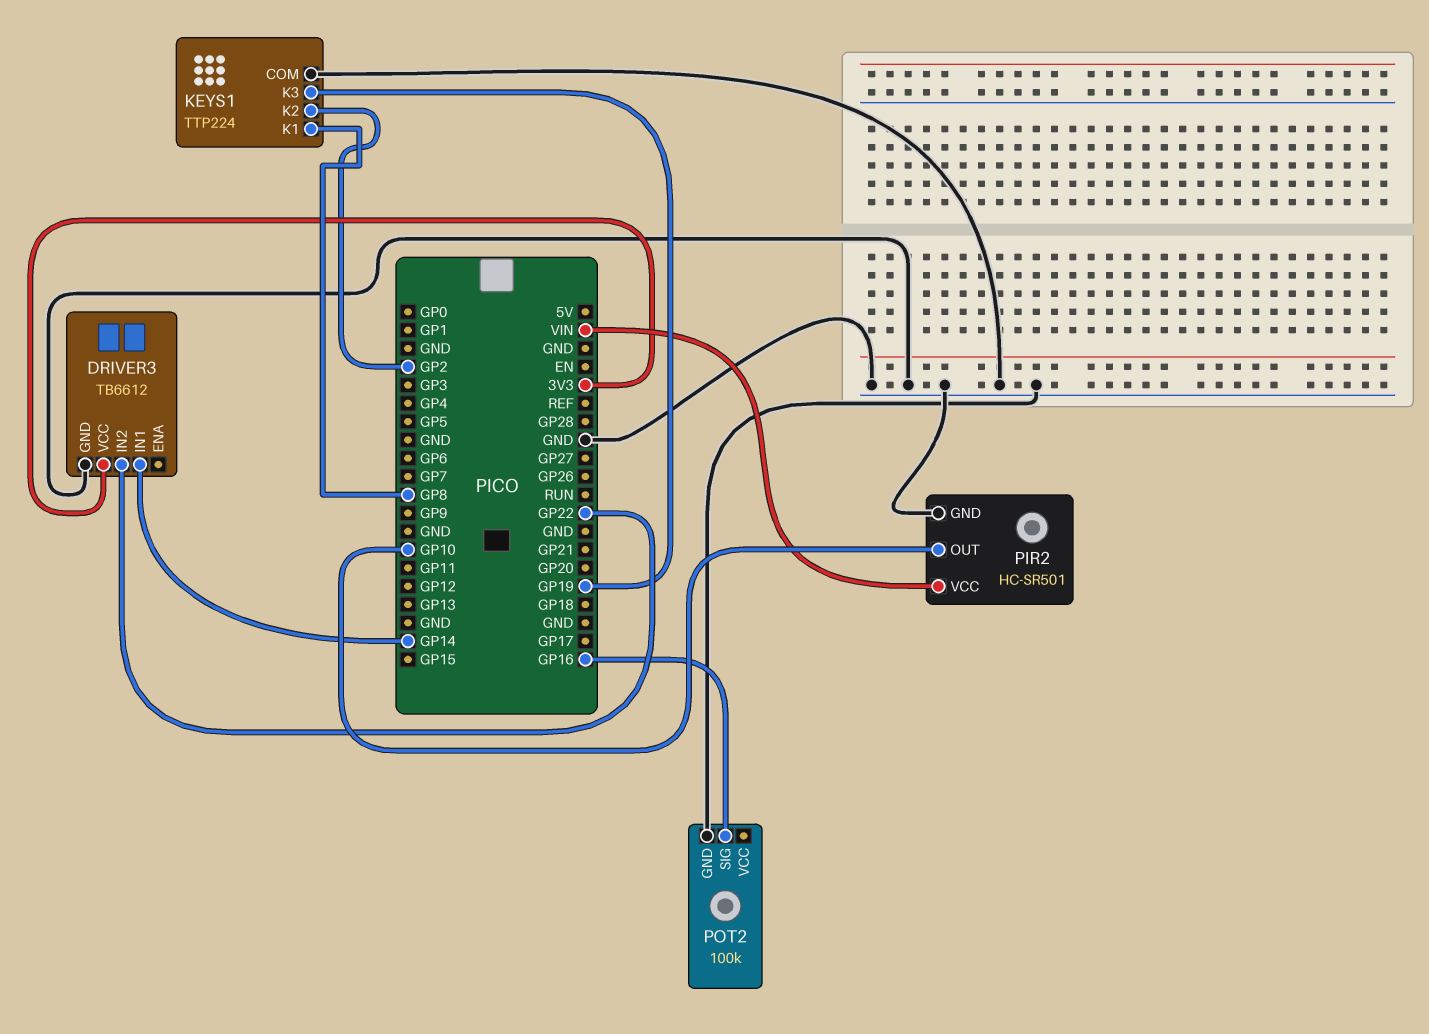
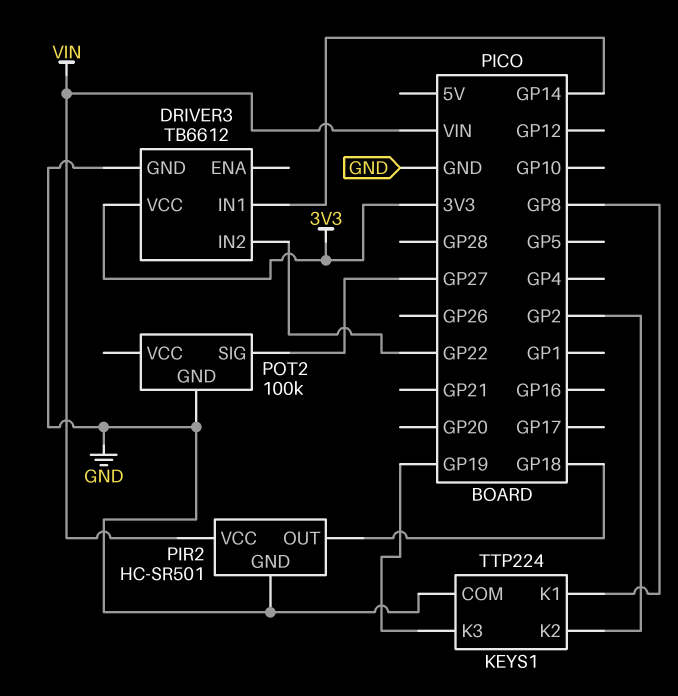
PIR2 pin OUT: GP10 -> GP18
POT2 pin SIG: GP16 -> GP27

